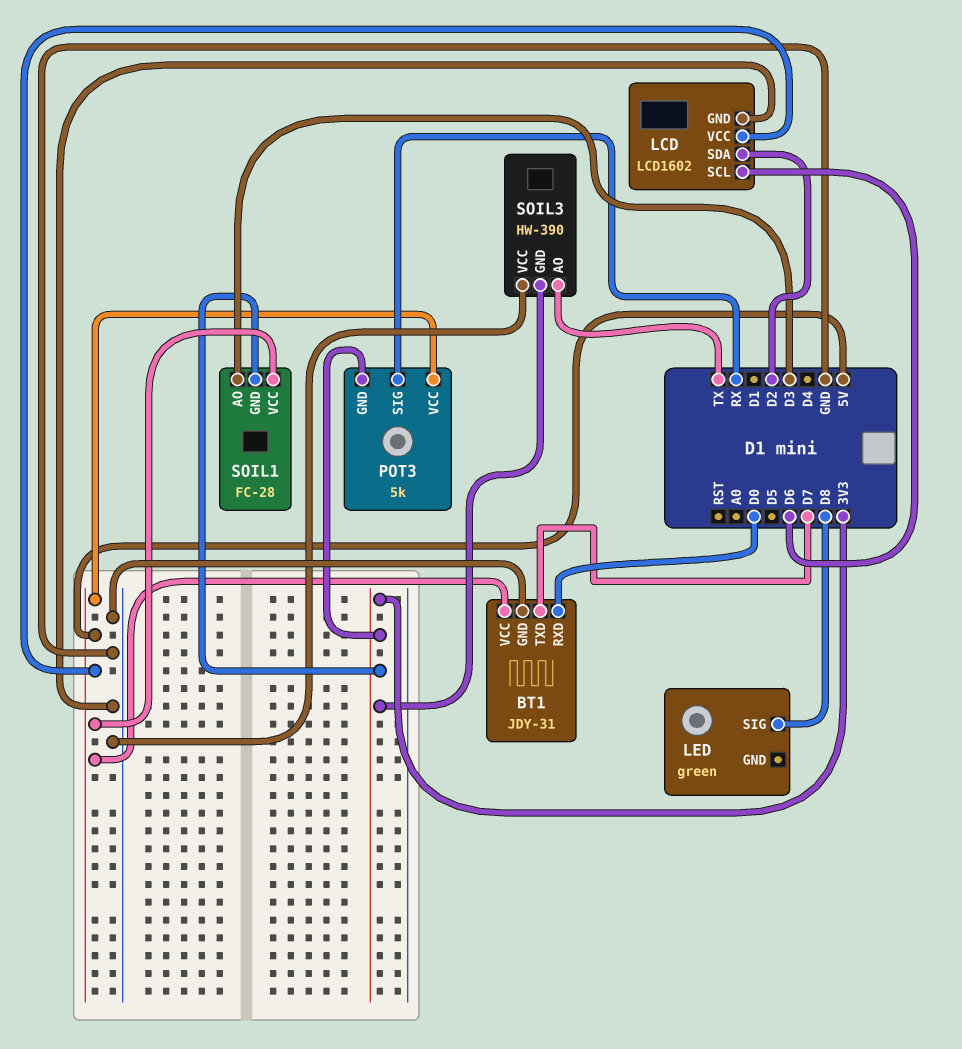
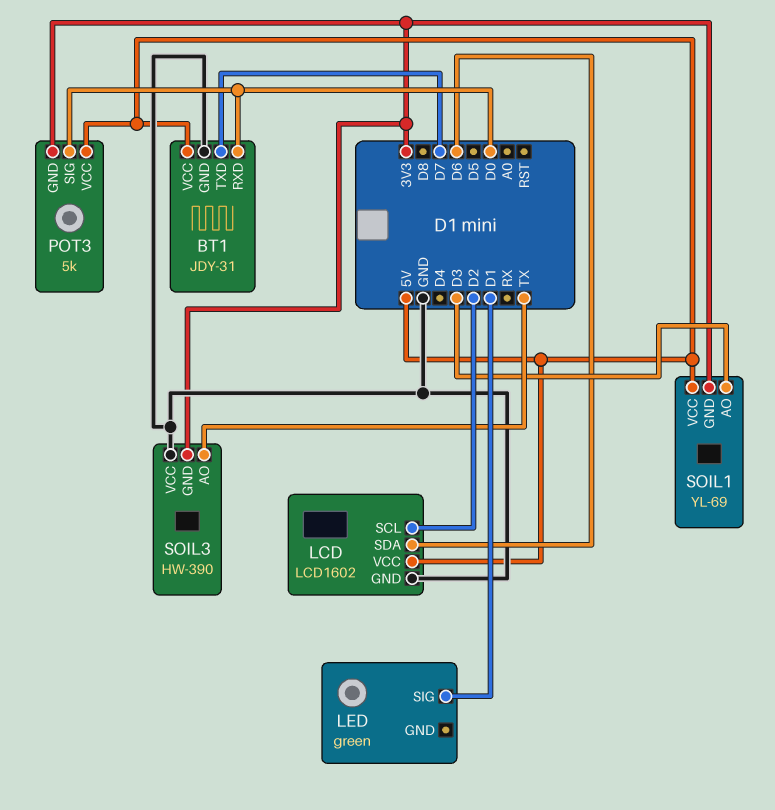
LCD pin SCL: D6 -> D2
LCD pin SDA: D2 -> D6
LED pin SIG: D8 -> D1
POT3 pin SIG: RX -> D0
SOIL1: FC-28 -> YL-69

